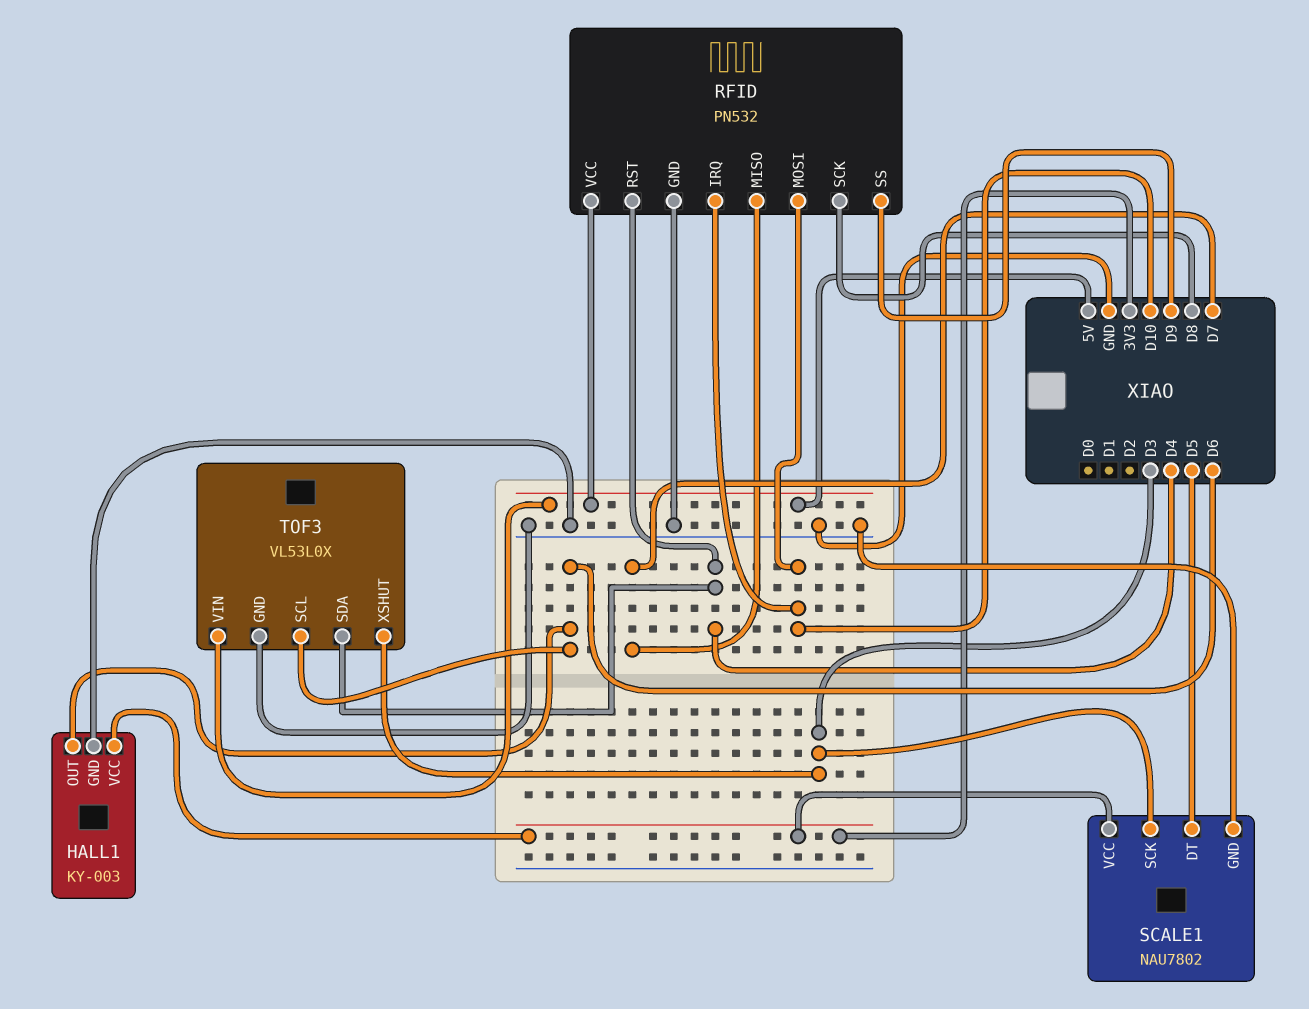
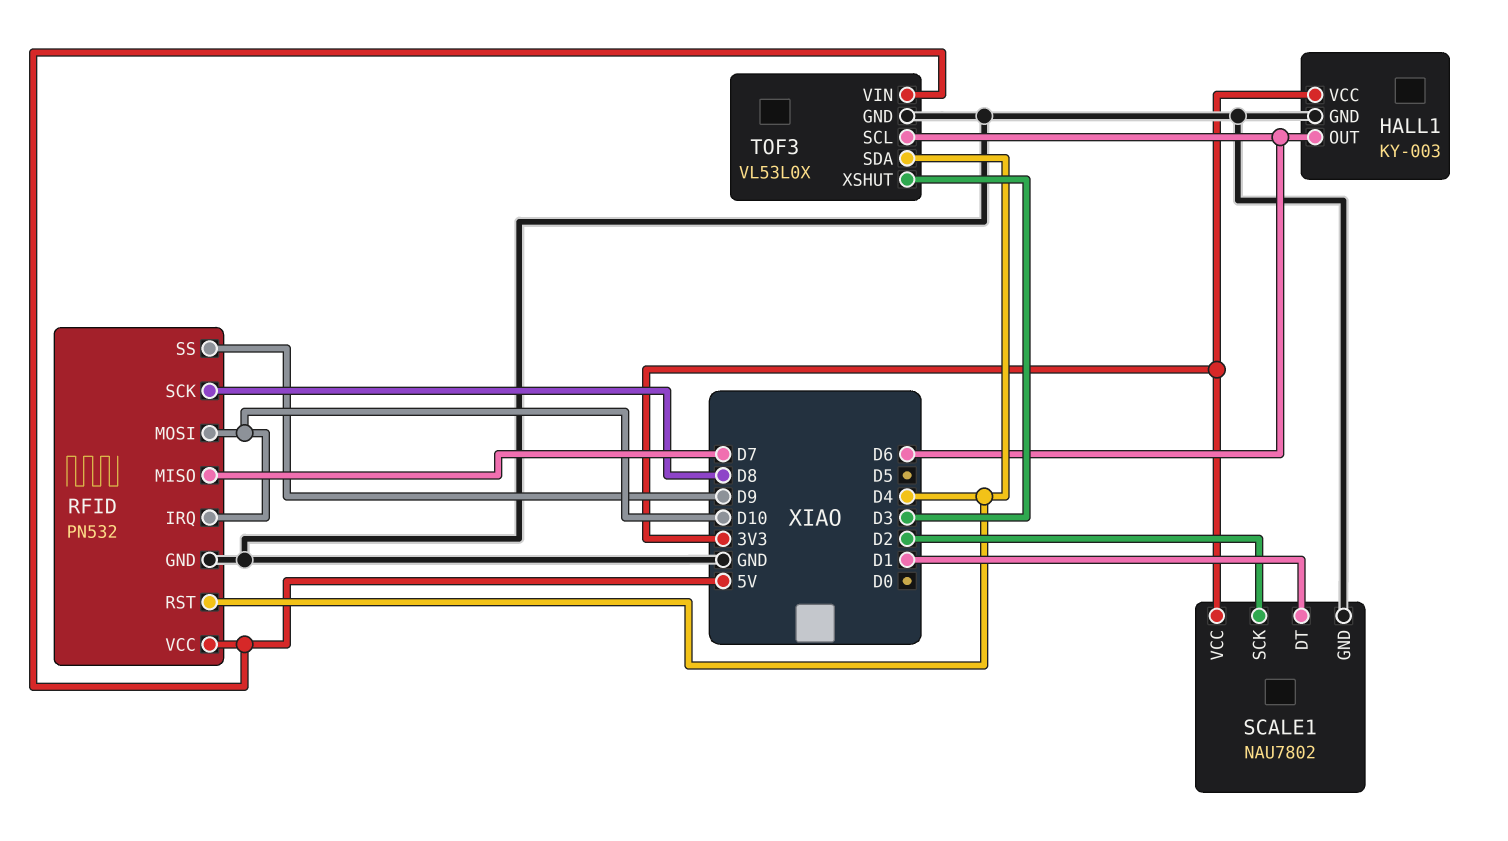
SCALE1 pin DT: D5 -> D1
SCALE1 pin SCK: D3 -> D2

